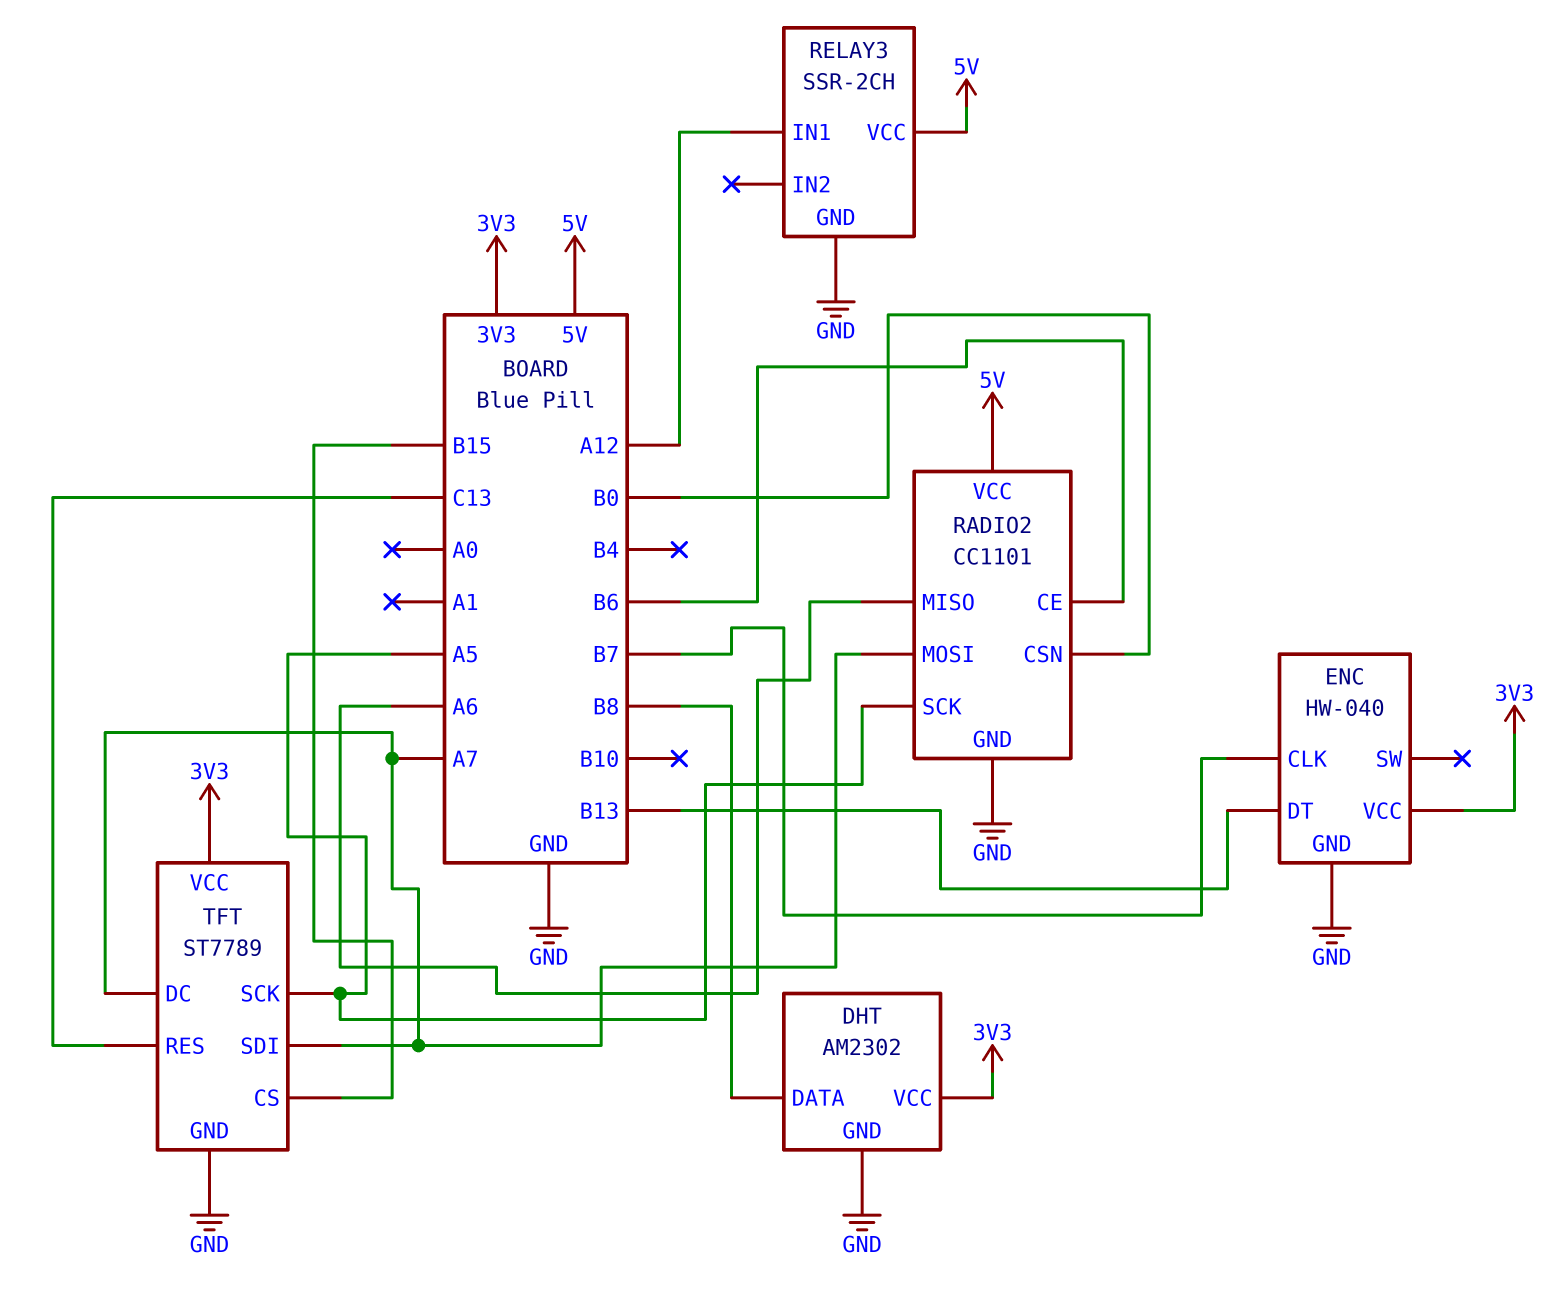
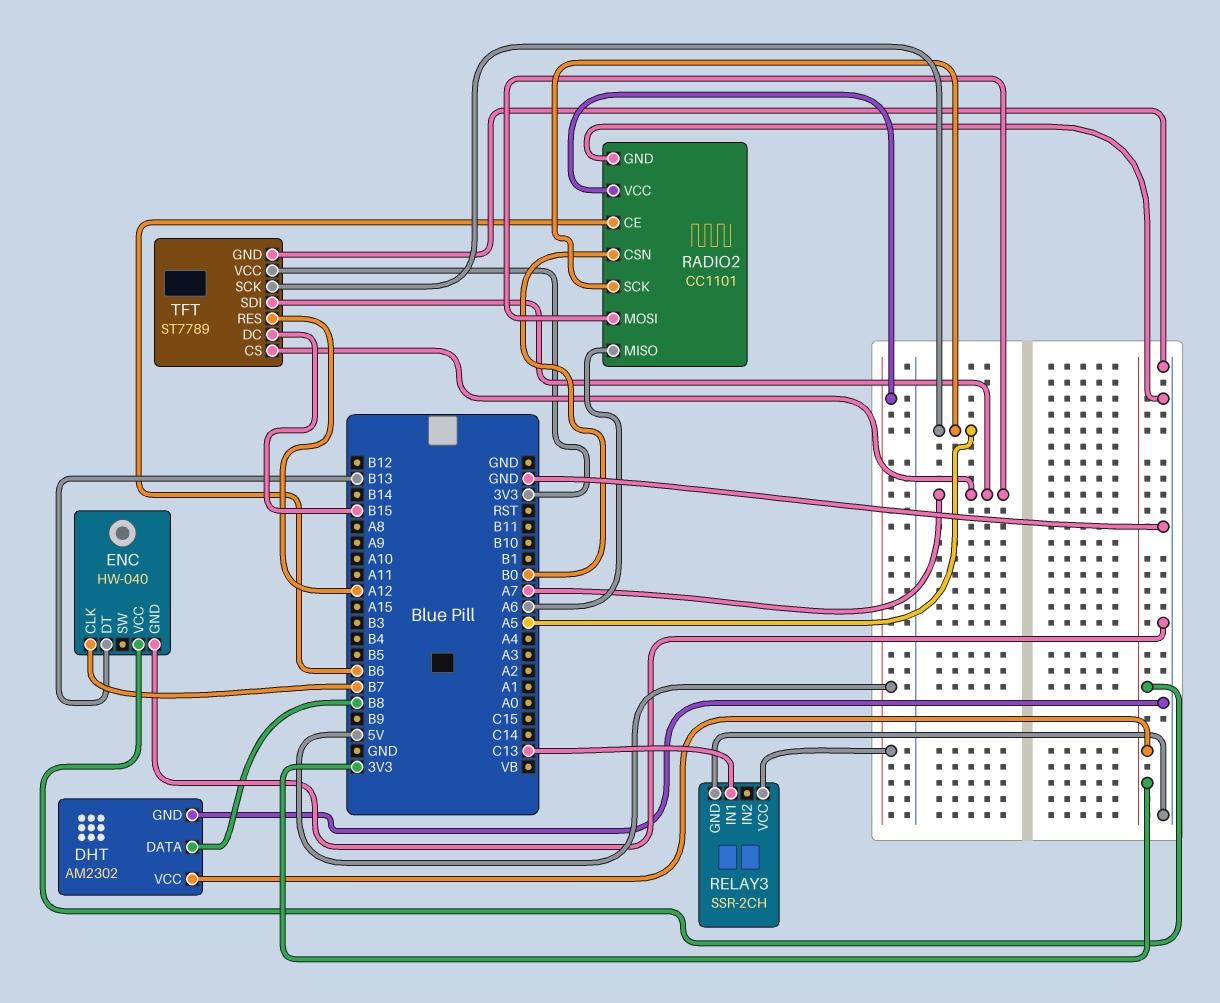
RELAY3 pin IN1: A12 -> C13
TFT pin CS: B15 -> A7
TFT pin DC: A7 -> B15
TFT pin RES: C13 -> A12

